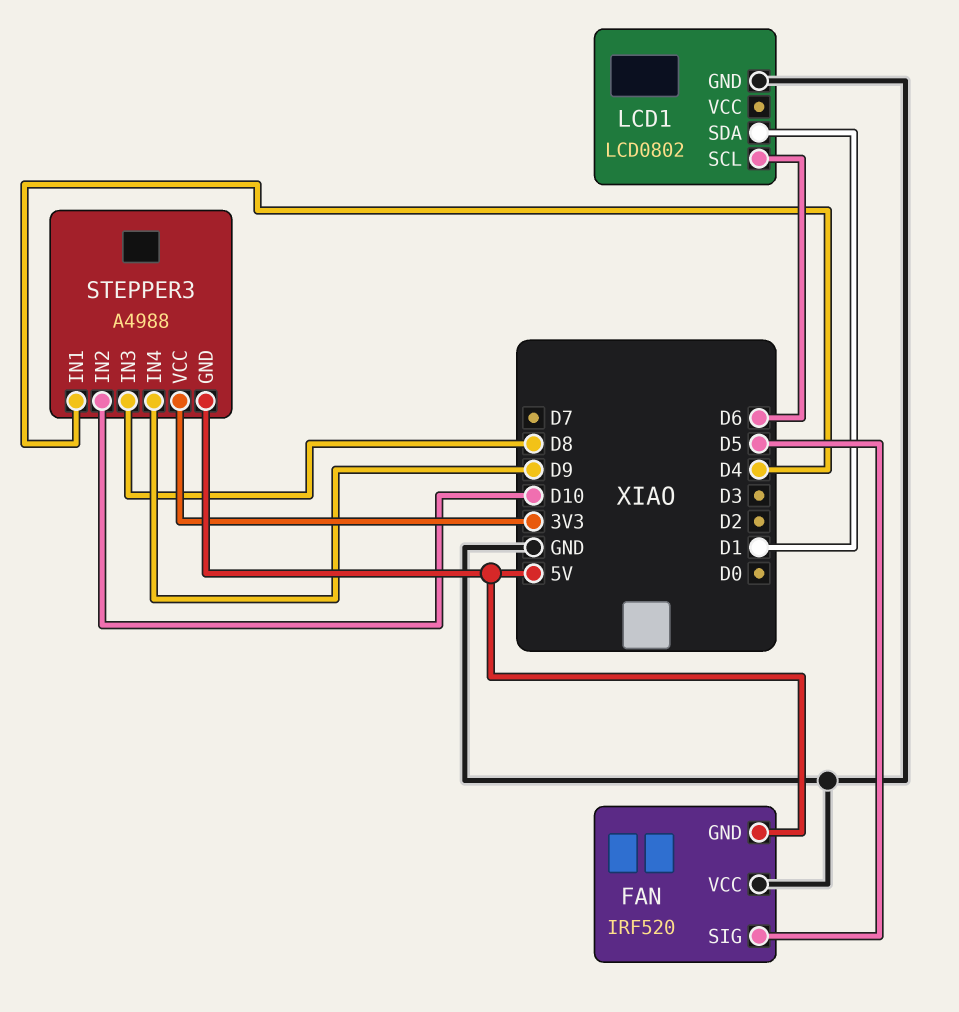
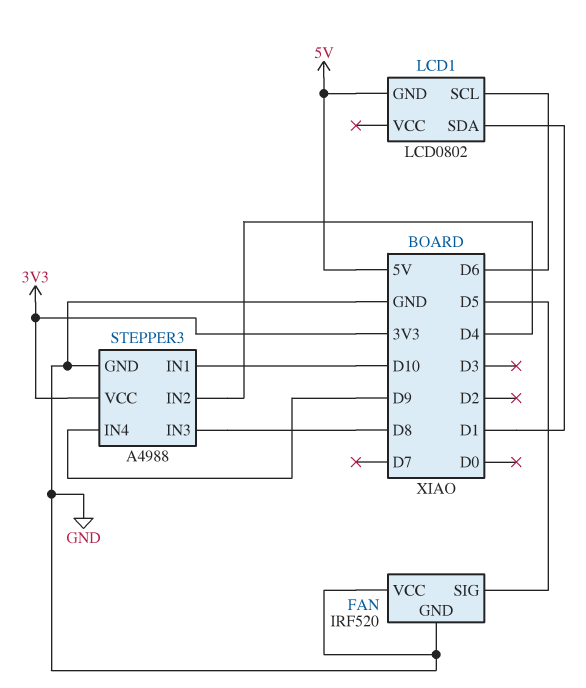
FAN pin GND: 5V -> GND
LCD1 pin GND: GND -> 5V
STEPPER3 pin GND: 5V -> GND
STEPPER3 pin IN1: D4 -> D10
STEPPER3 pin IN2: D10 -> D4

